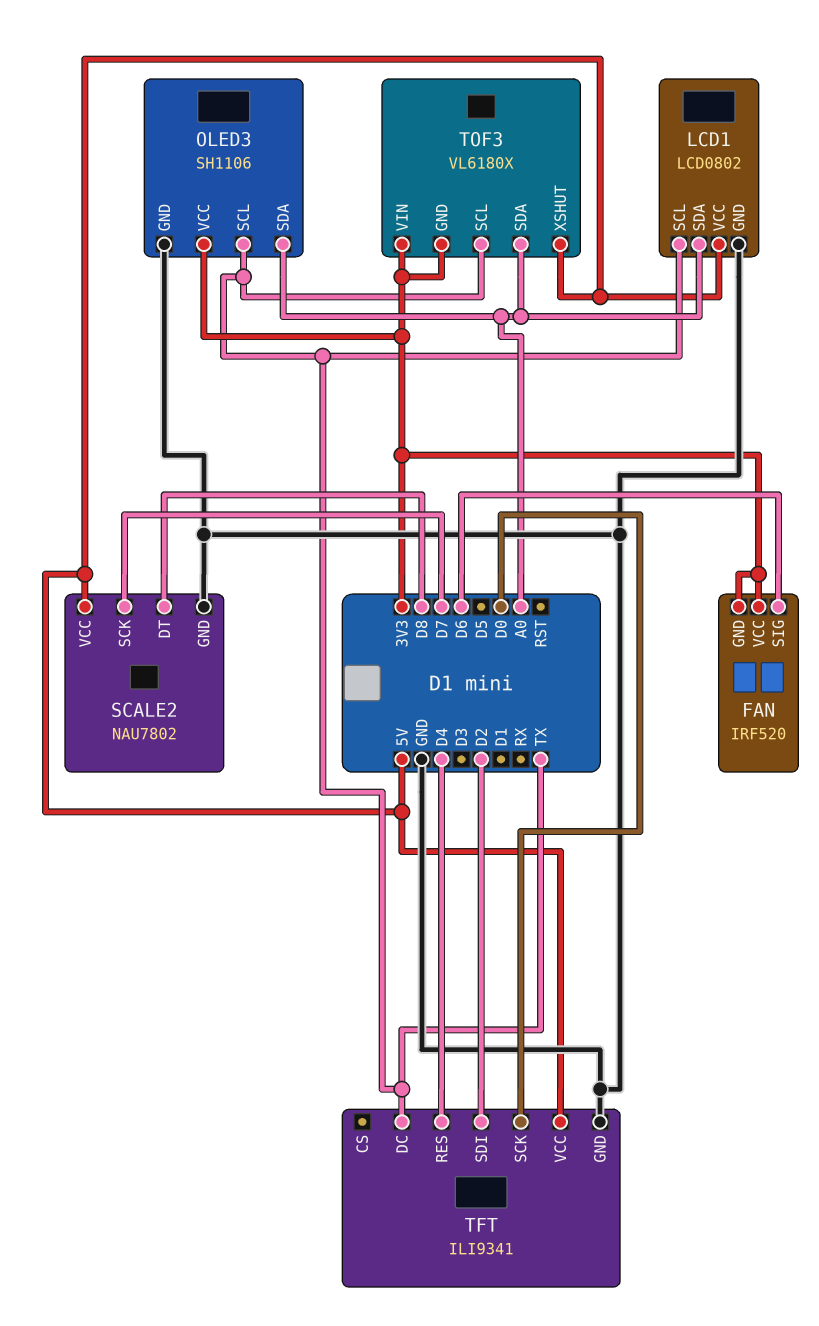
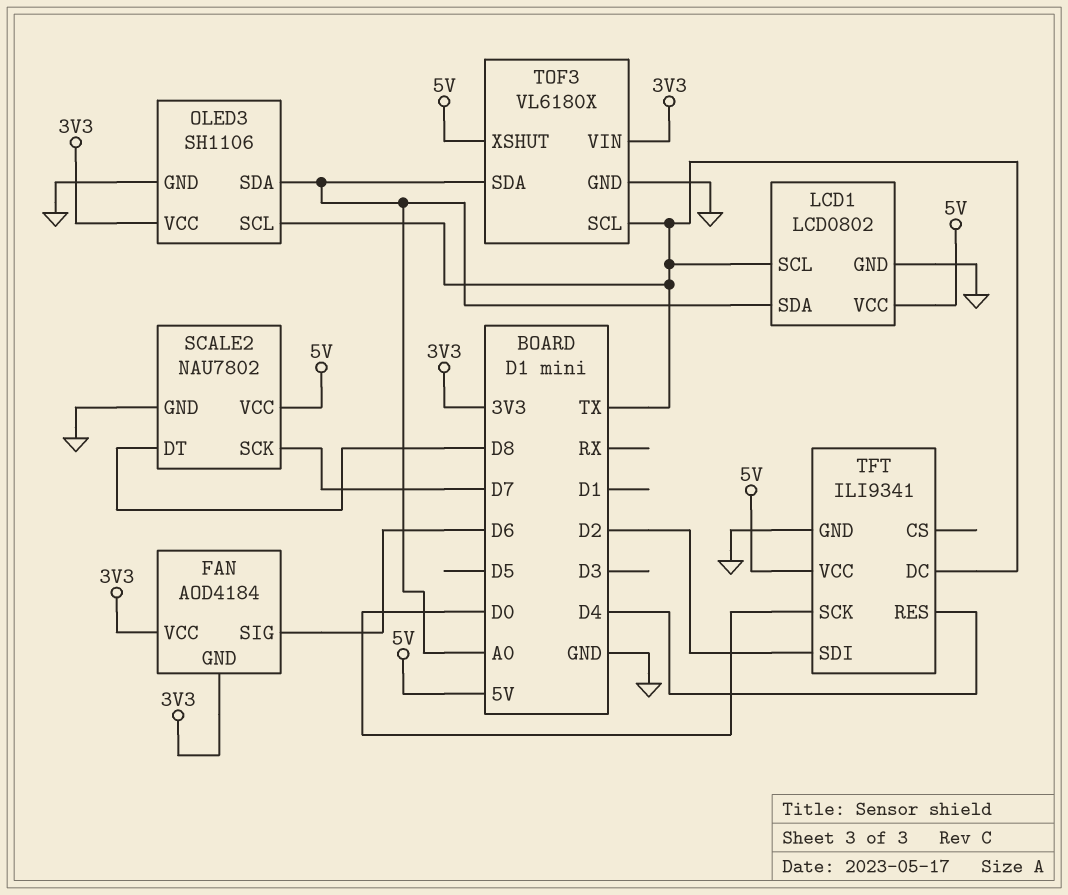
FAN: IRF520 -> AOD4184
TOF3 pin GND: 3V3 -> GND

